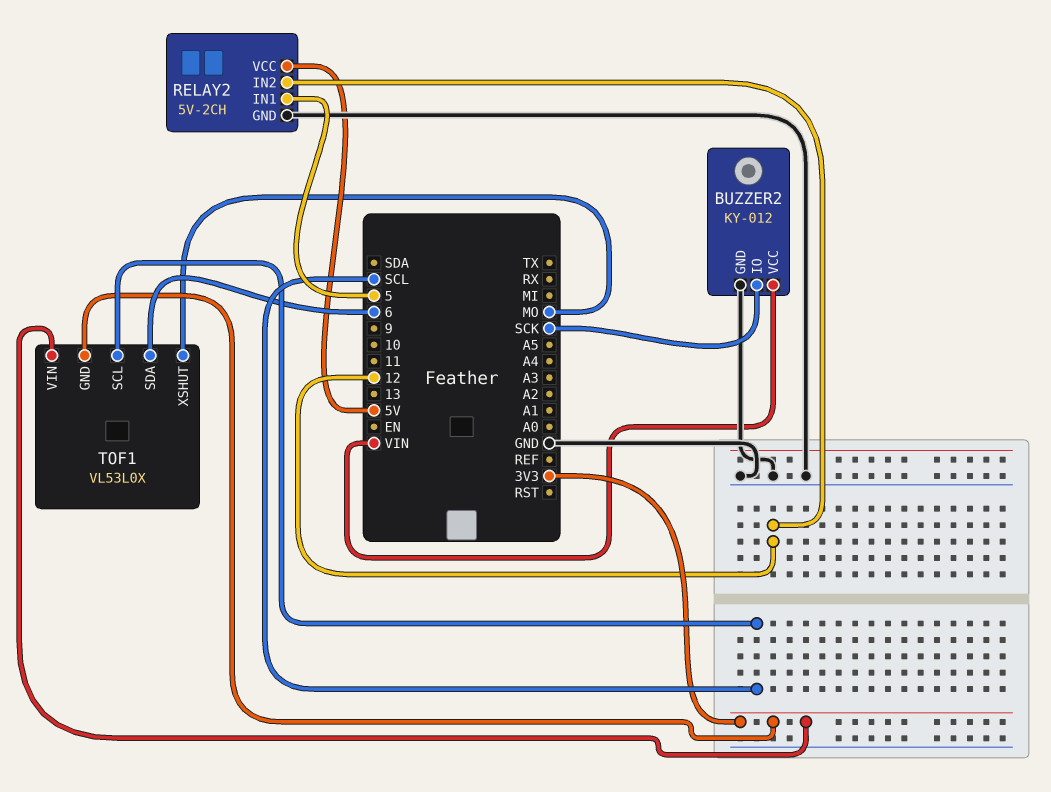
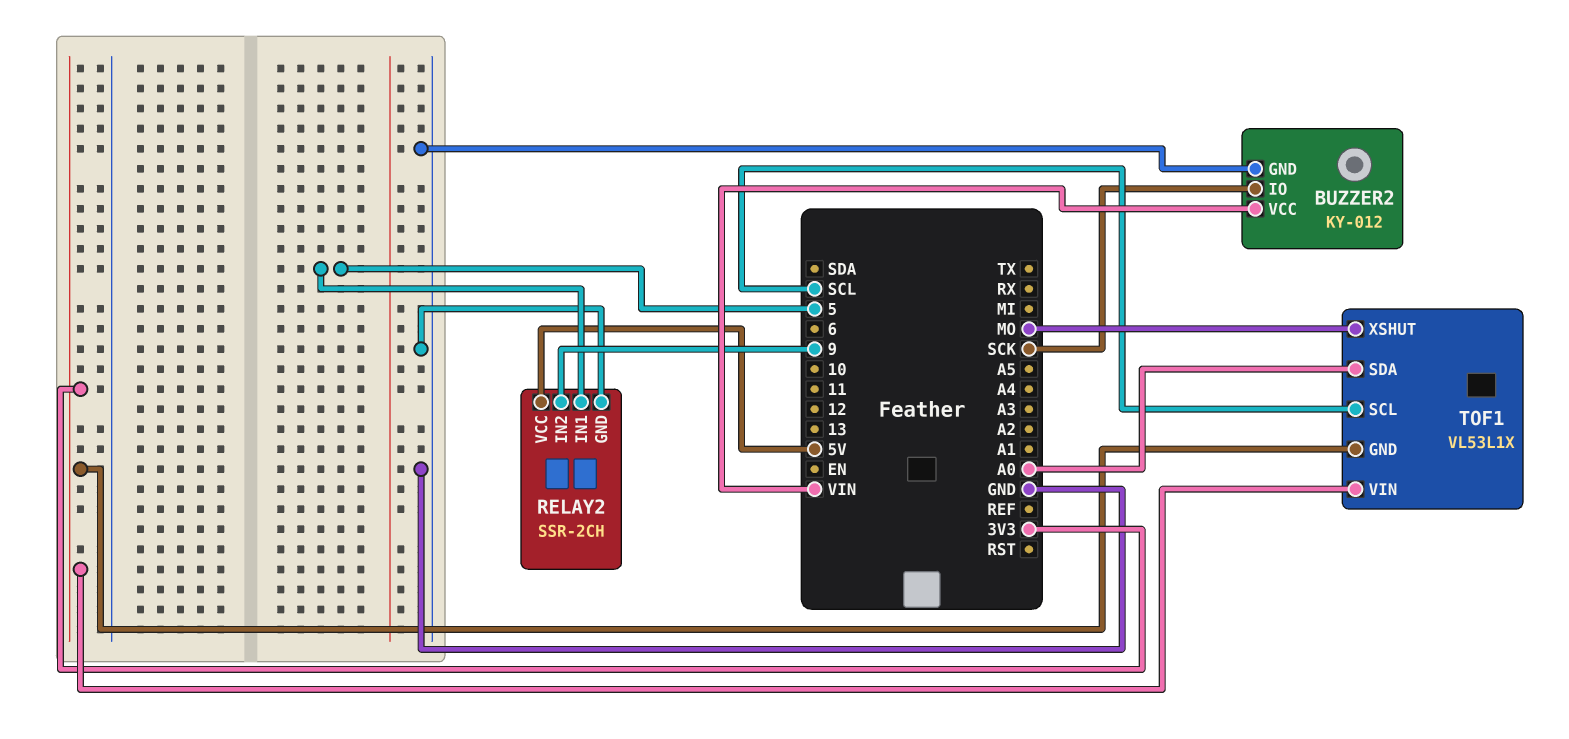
RELAY2: 5V-2CH -> SSR-2CH
RELAY2 pin IN2: 12 -> 9
TOF1: VL53L0X -> VL53L1X
TOF1 pin SDA: 6 -> A0

